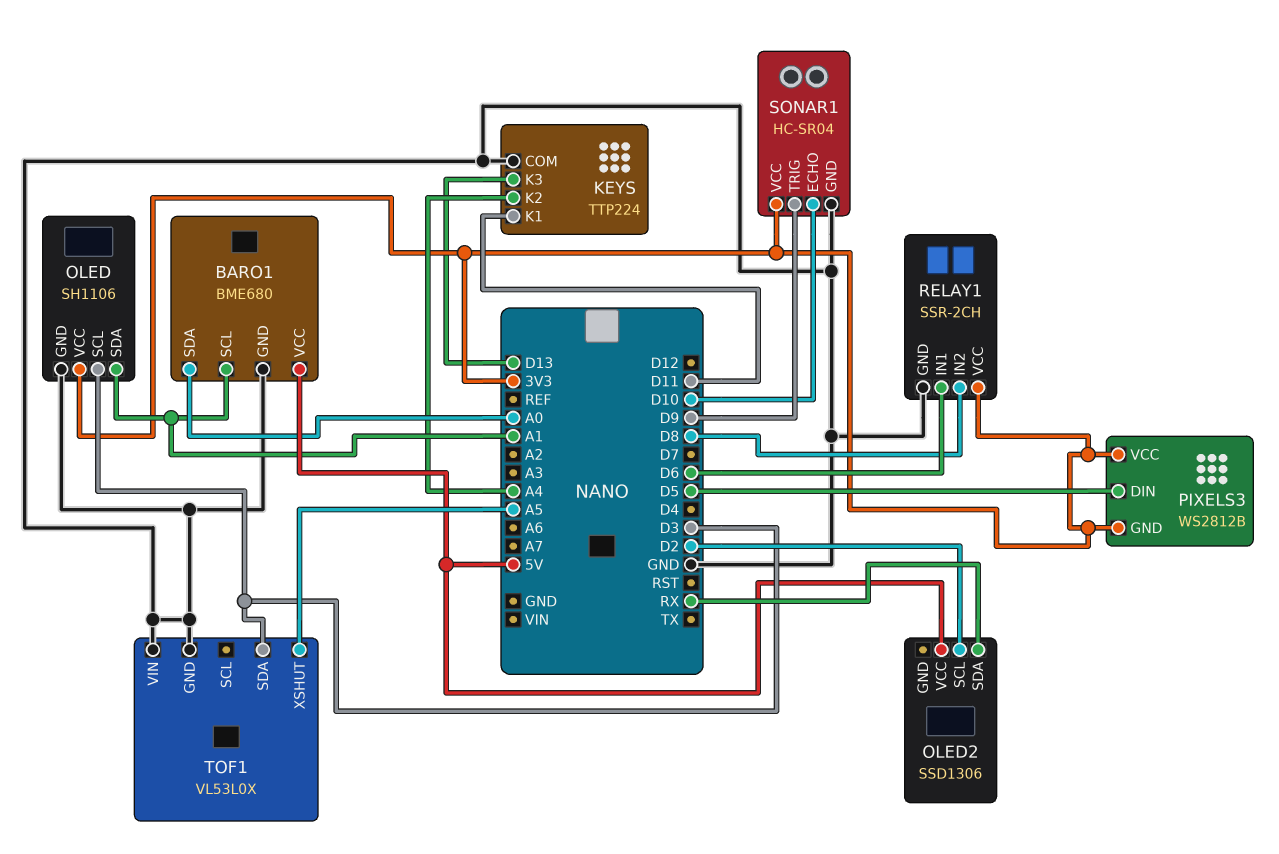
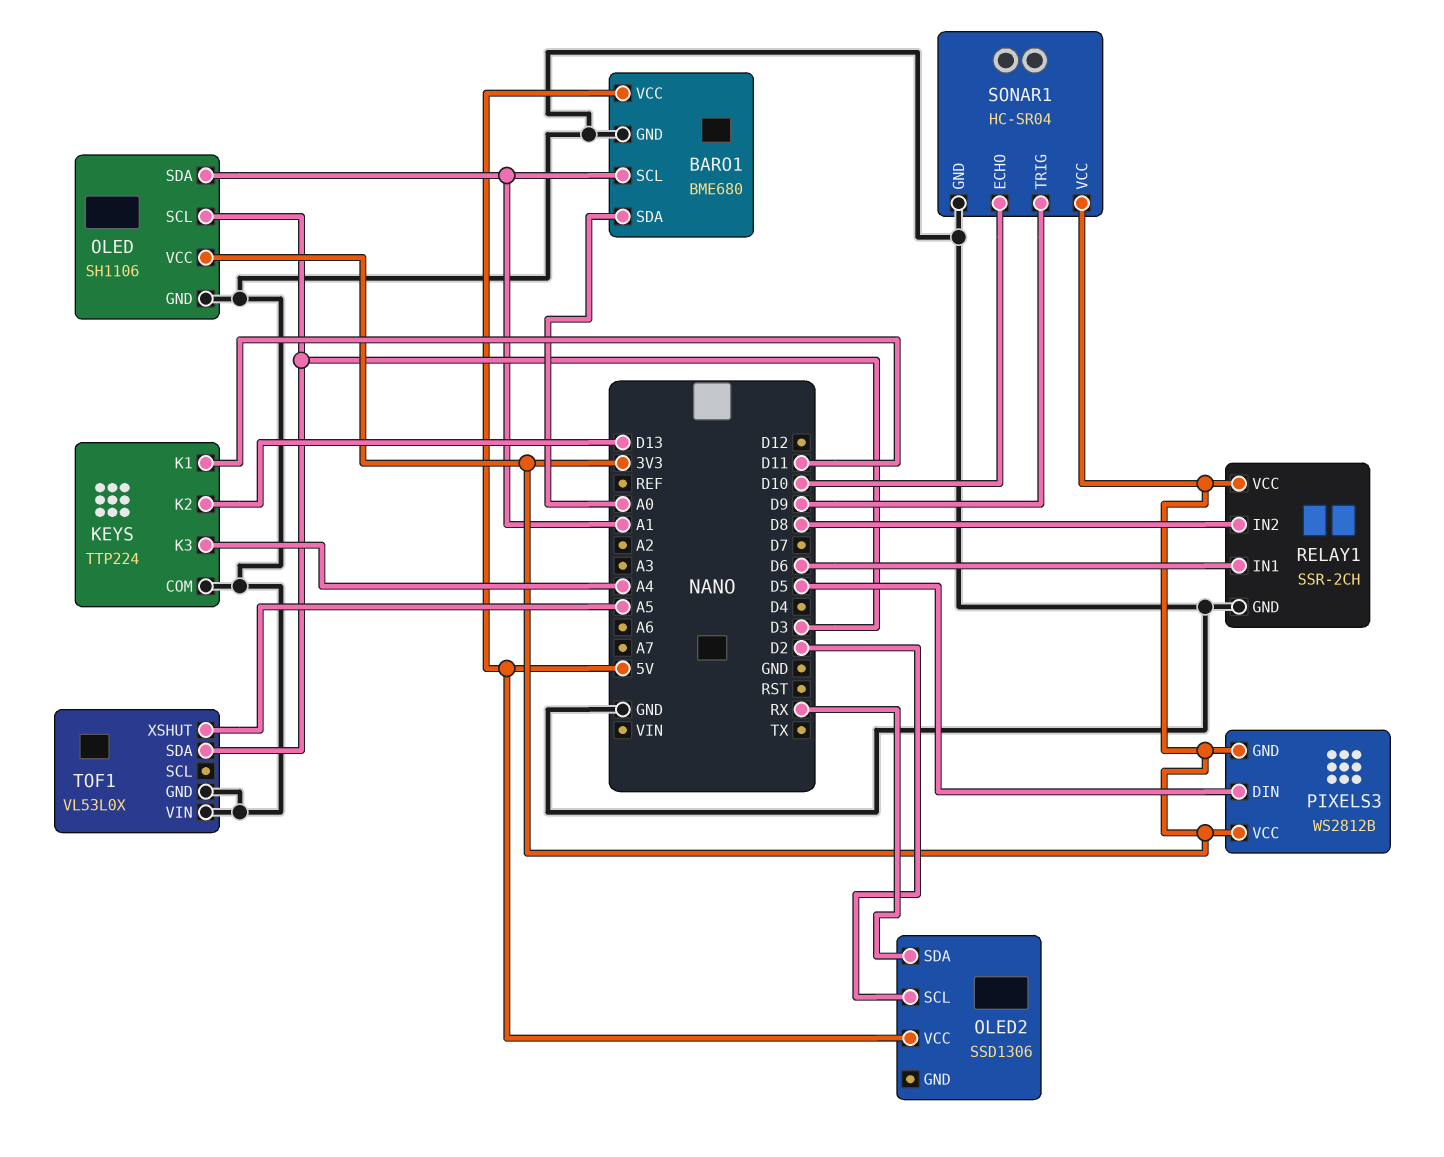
KEYS pin K2: A4 -> D13
KEYS pin K3: D13 -> A4

